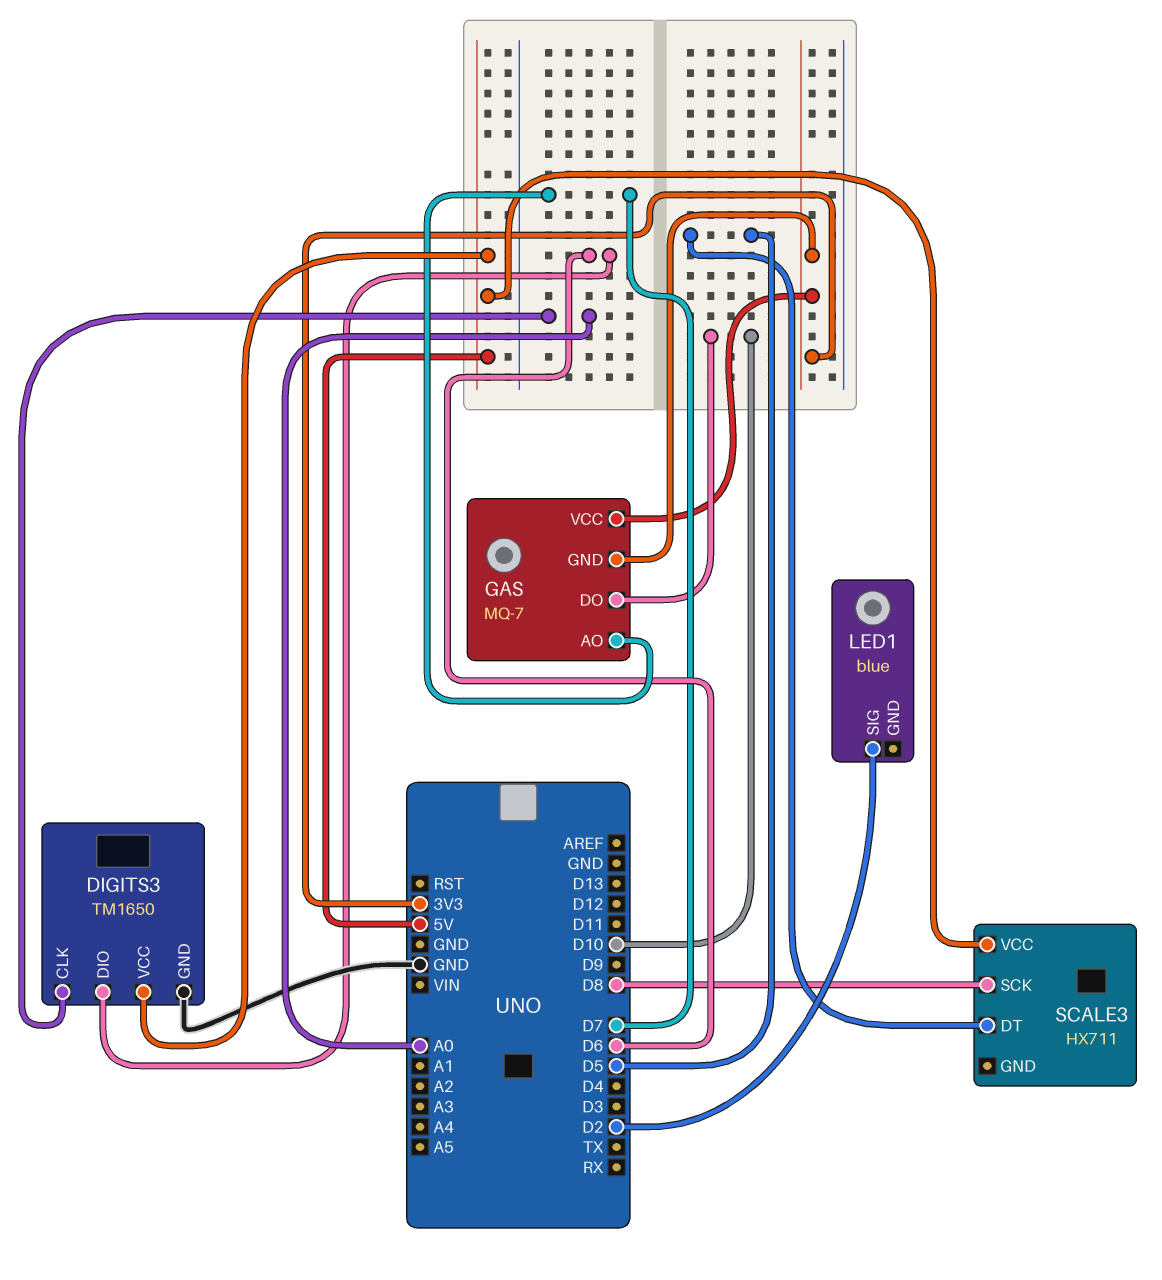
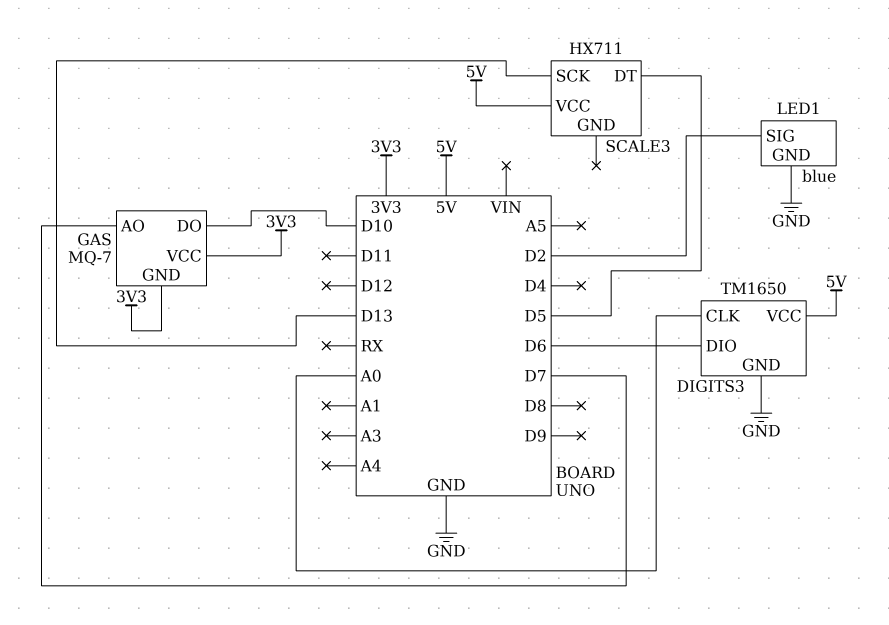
LED1 pin GND: none -> GND
SCALE3 pin SCK: D8 -> D13

